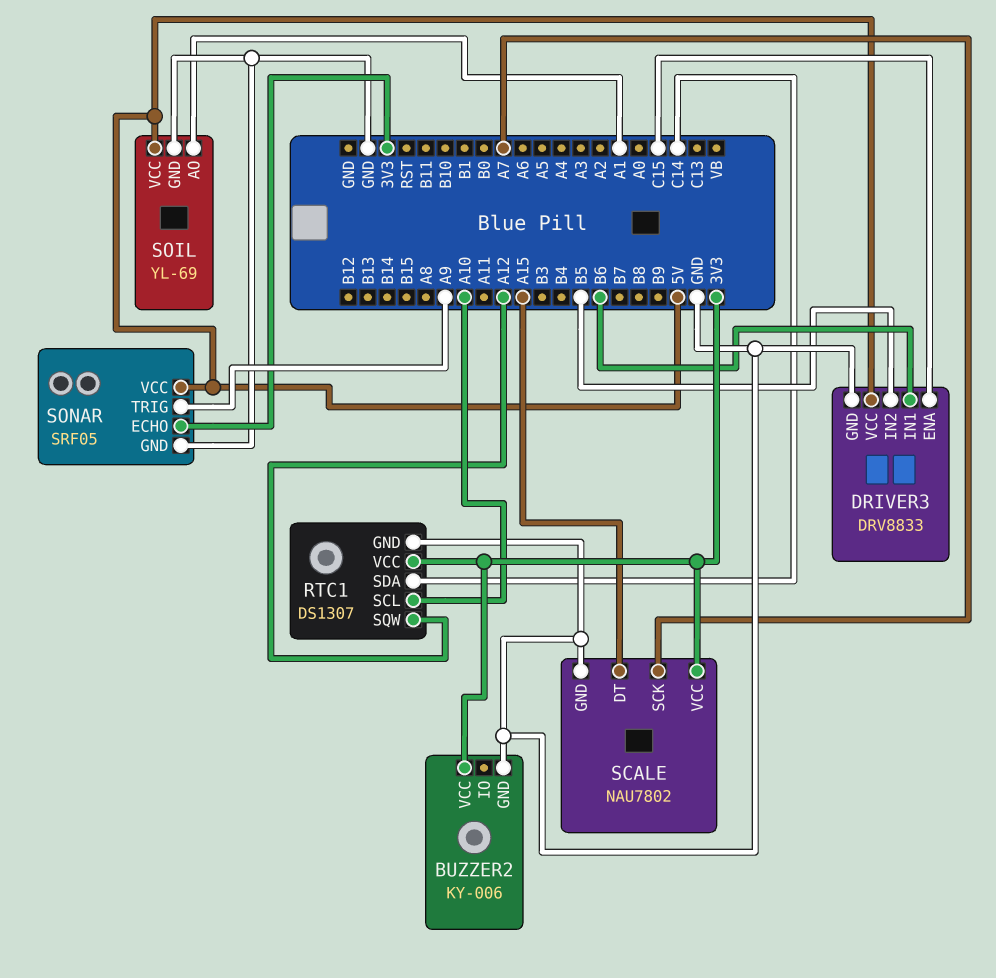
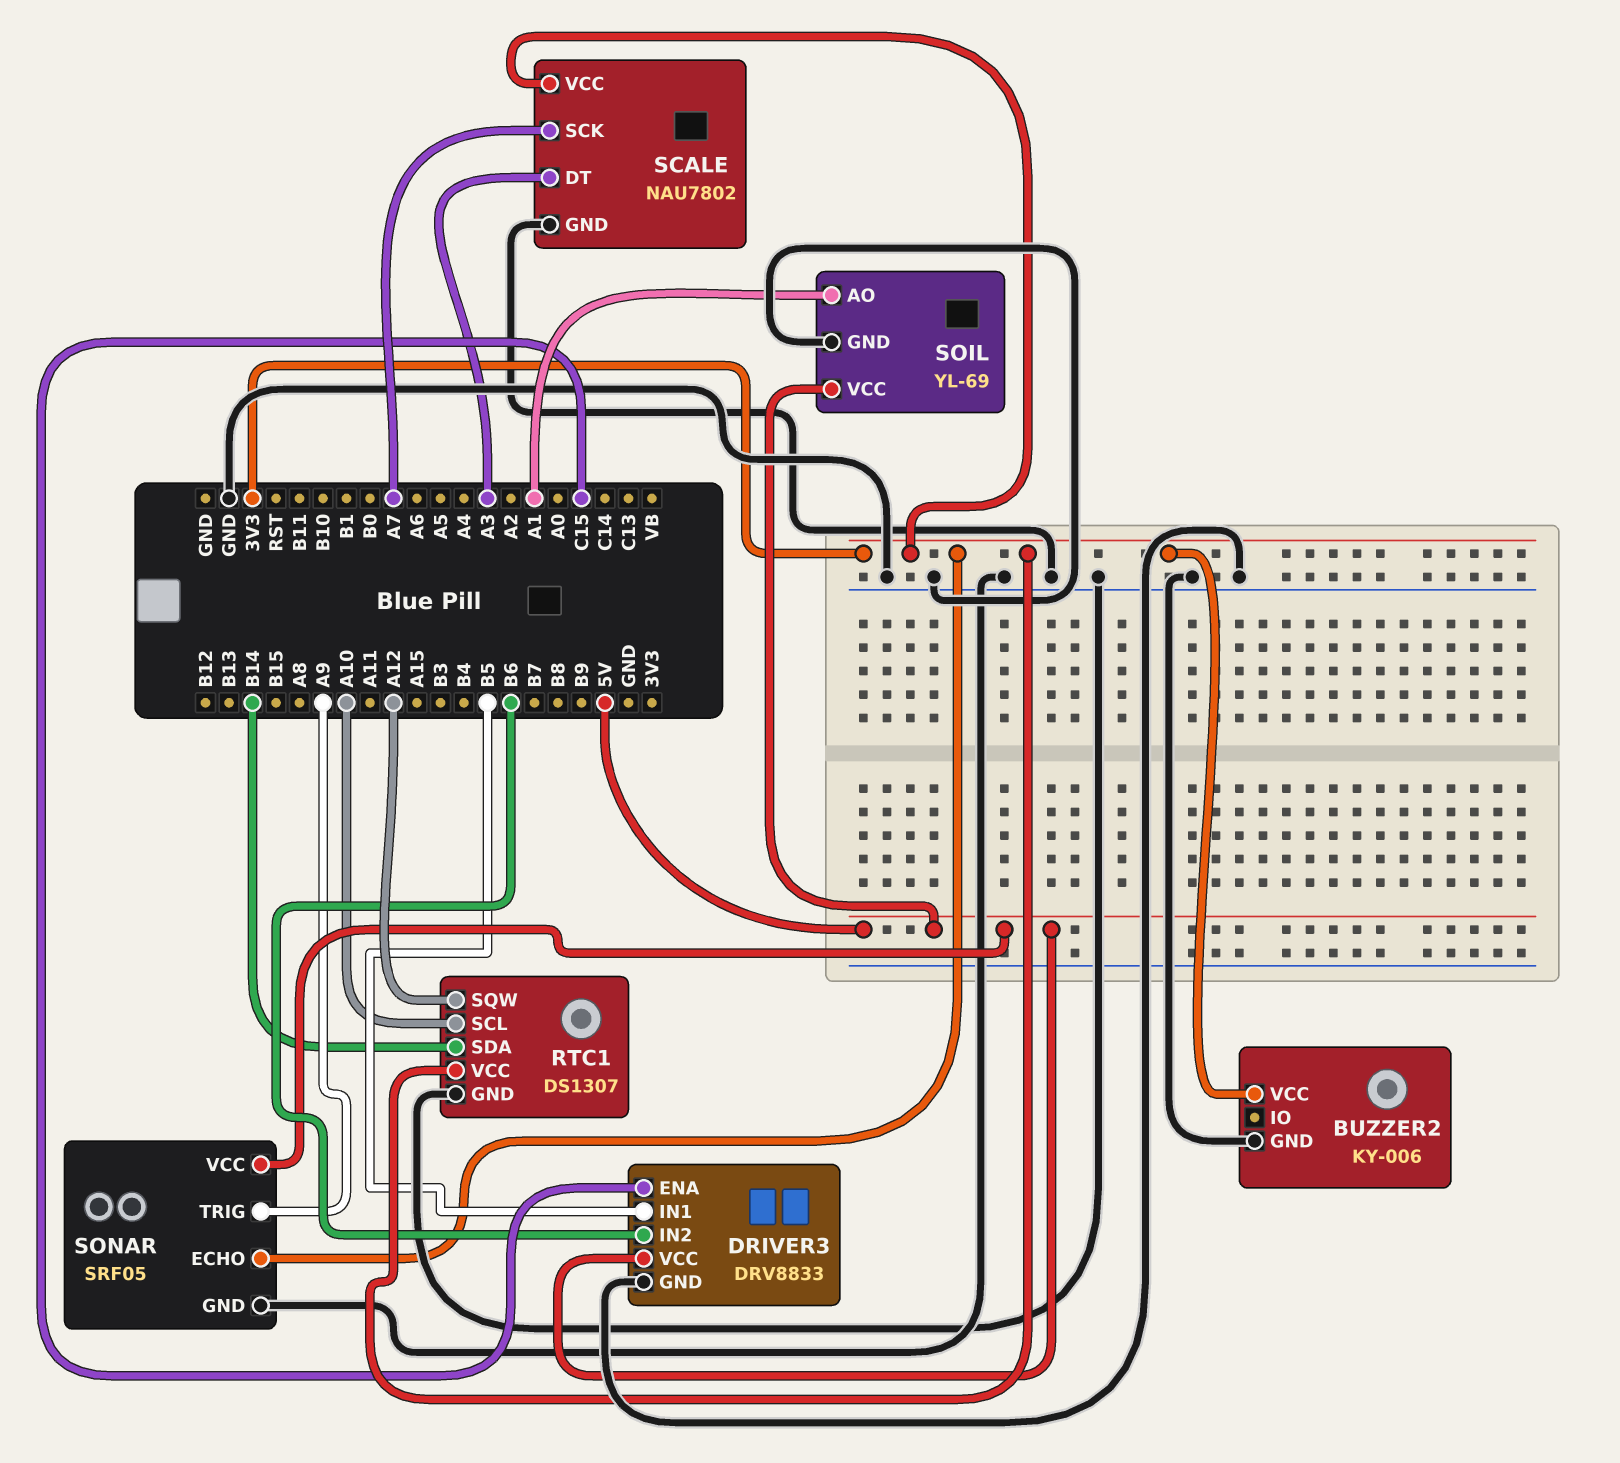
DRIVER3 pin IN1: B6 -> B5
DRIVER3 pin IN2: B5 -> B6
RTC1 pin SDA: C14 -> B14
SCALE pin DT: A15 -> A3

